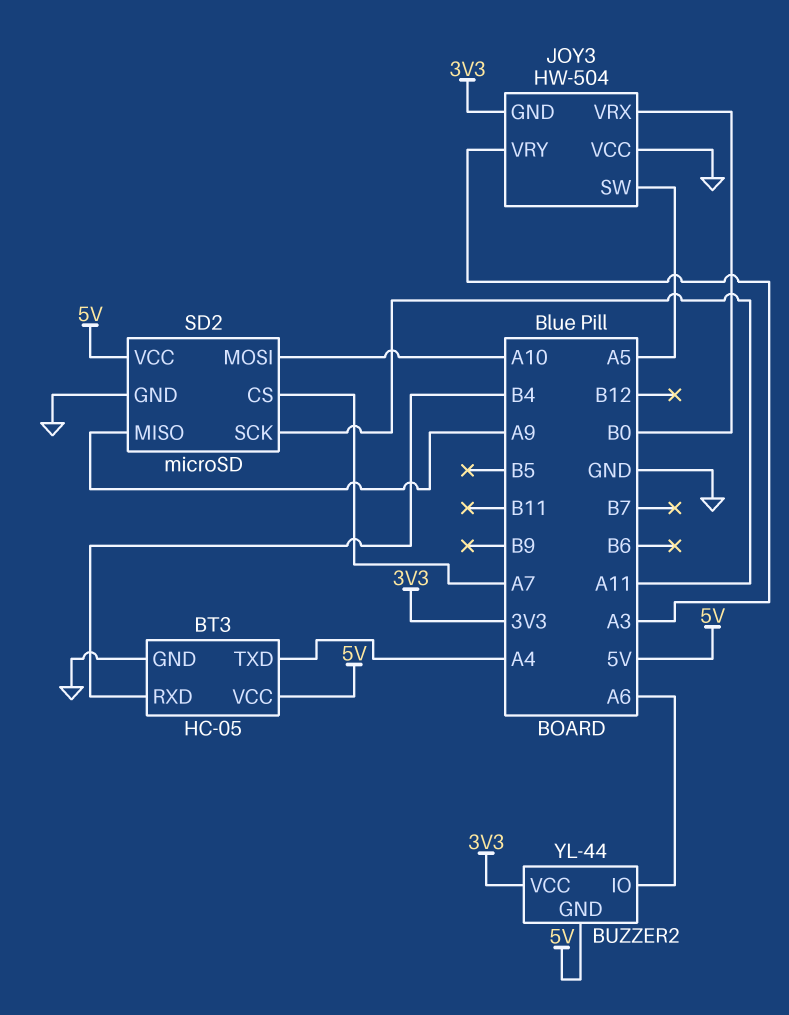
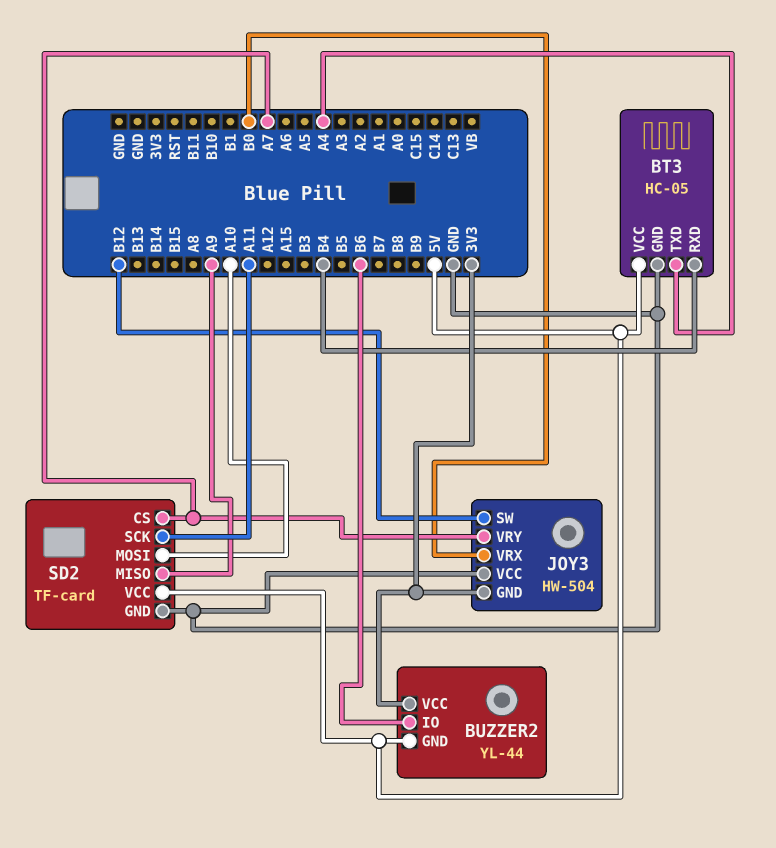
BUZZER2 pin IO: A6 -> B6
JOY3 pin SW: A5 -> B12
JOY3 pin VRY: A3 -> A7
SD2: microSD -> TF-card

